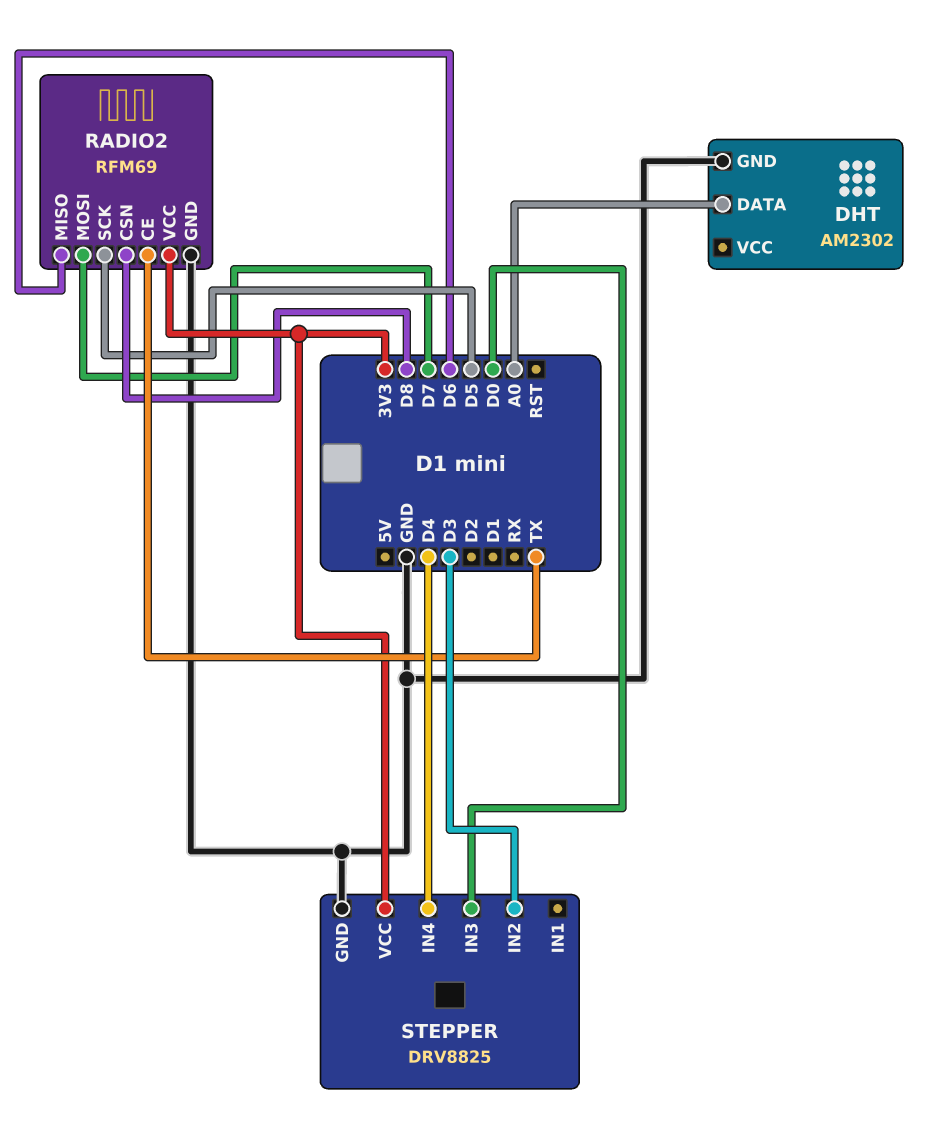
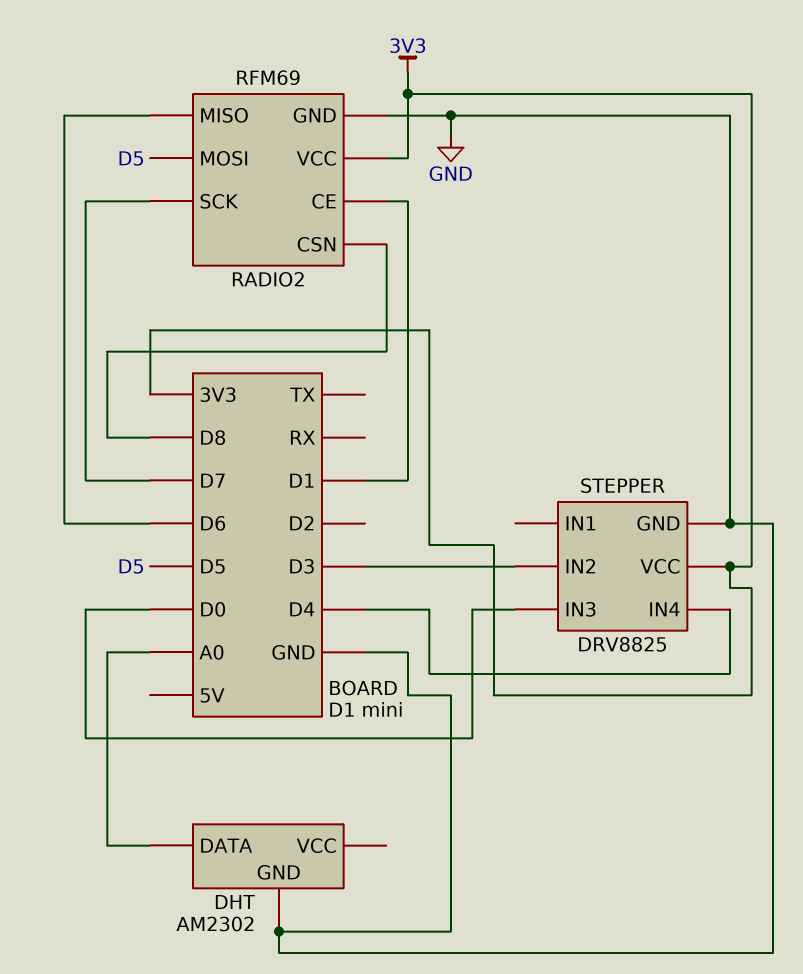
RADIO2 pin CE: TX -> D1
RADIO2 pin MOSI: D7 -> D5
RADIO2 pin SCK: D5 -> D7

